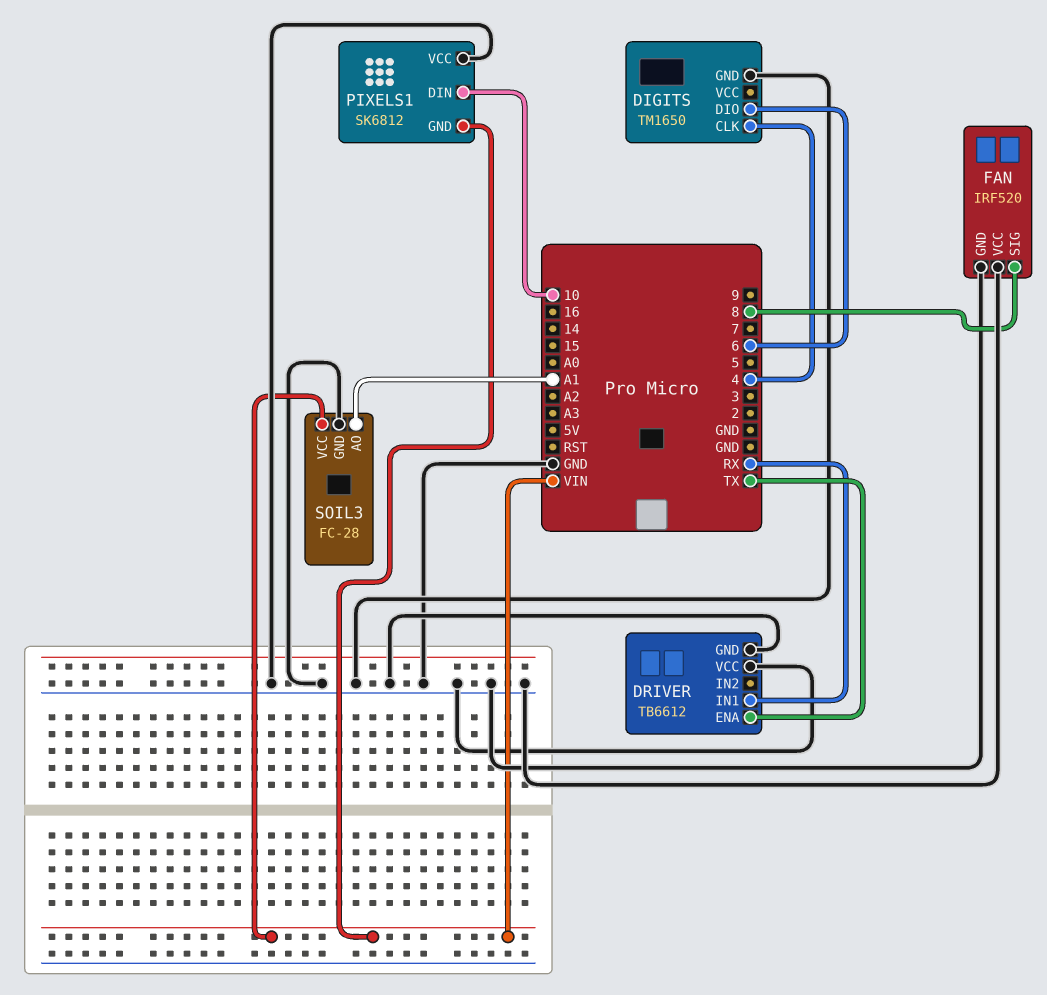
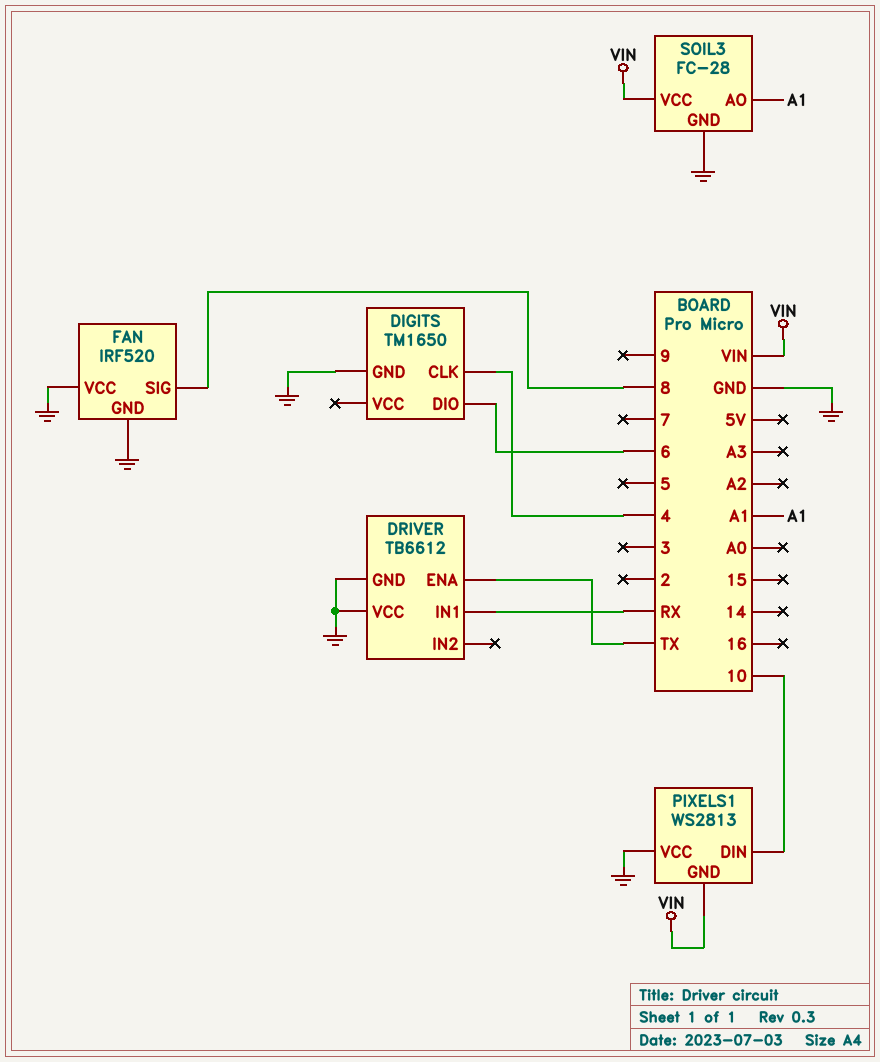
PIXELS1: SK6812 -> WS2813

